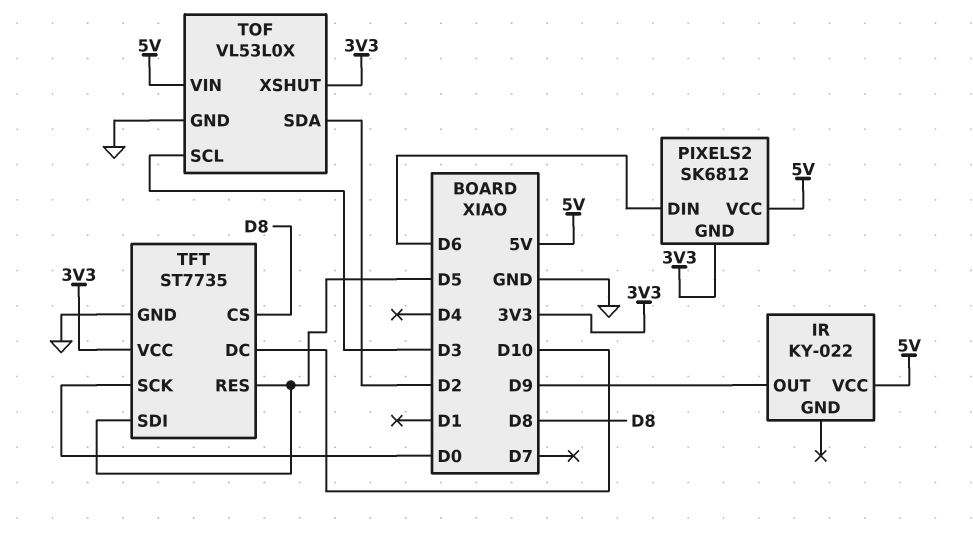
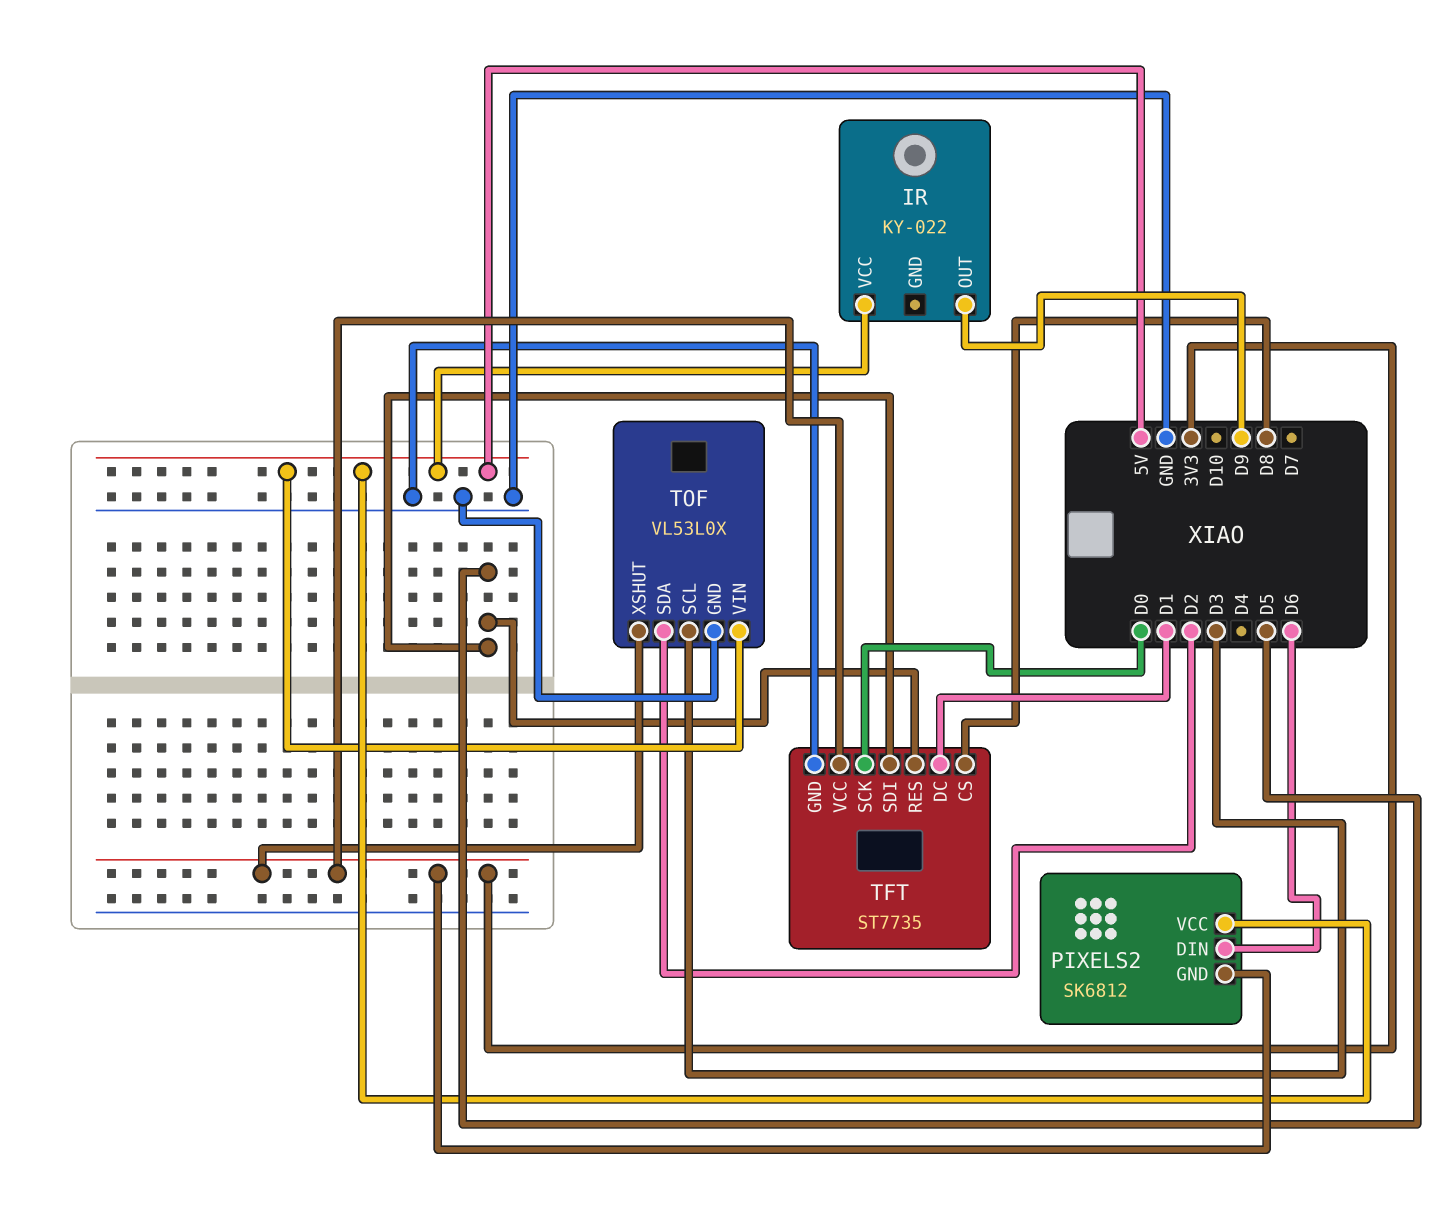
TFT pin DC: D10 -> D1

